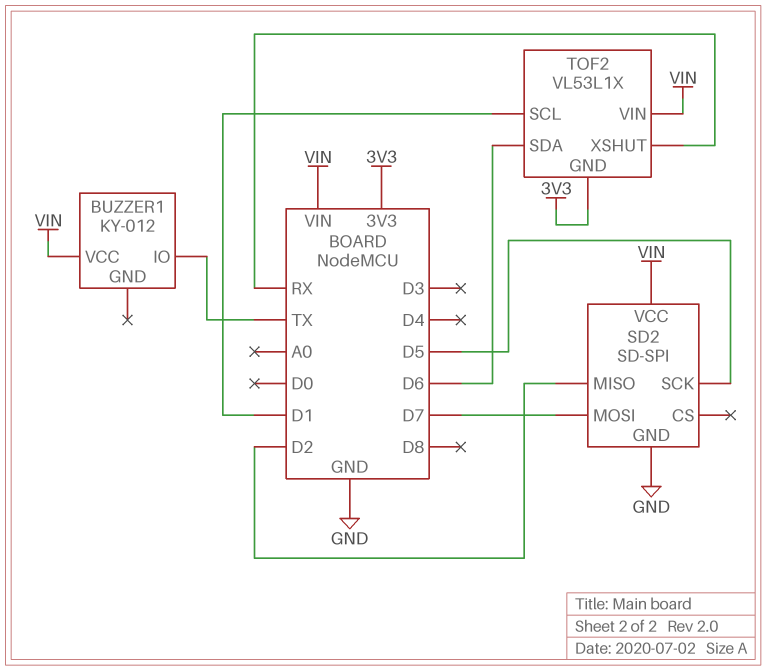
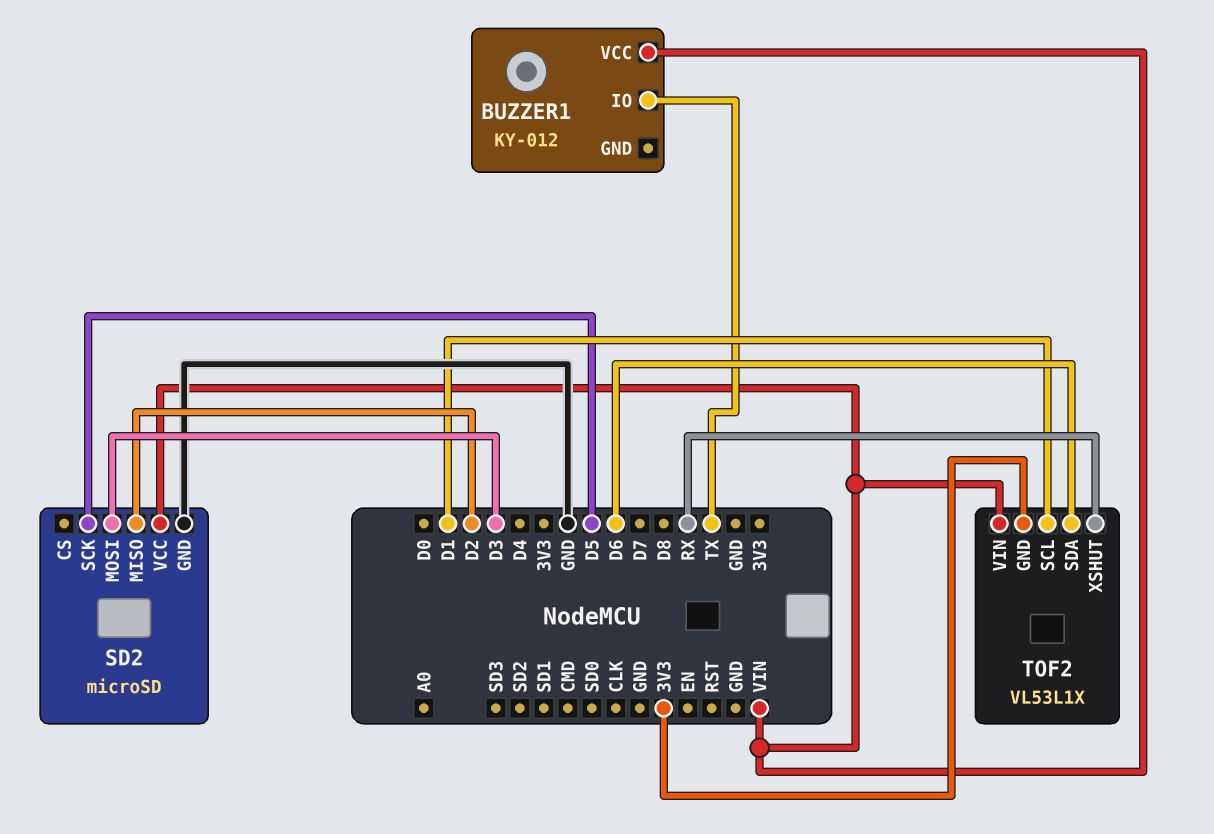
SD2: SD-SPI -> microSD
SD2 pin MOSI: D7 -> D3

